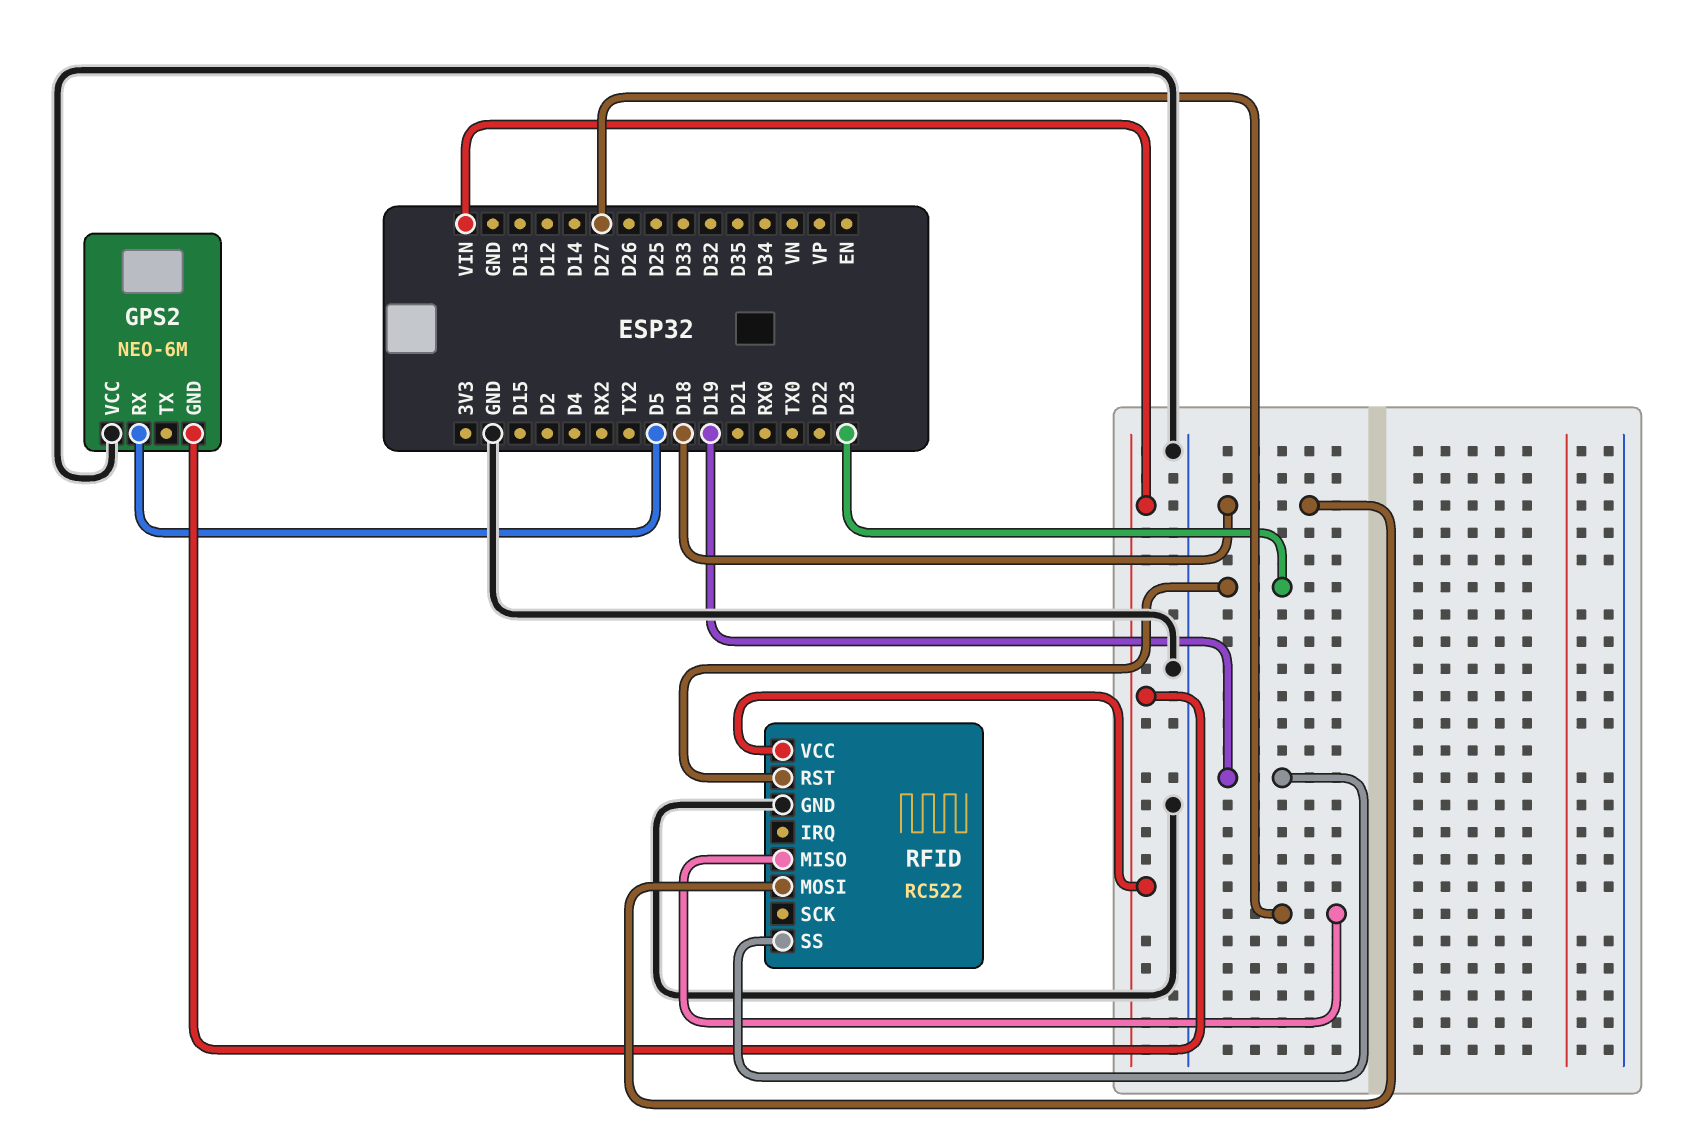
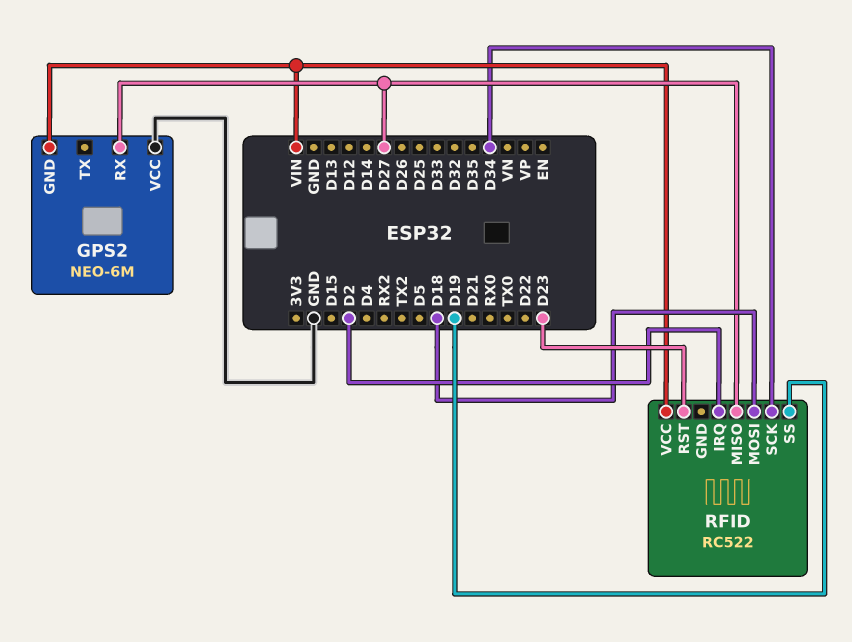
GPS2 pin RX: D5 -> D27
RFID pin GND: GND -> none
RFID pin IRQ: none -> D2
RFID pin SCK: none -> D34

